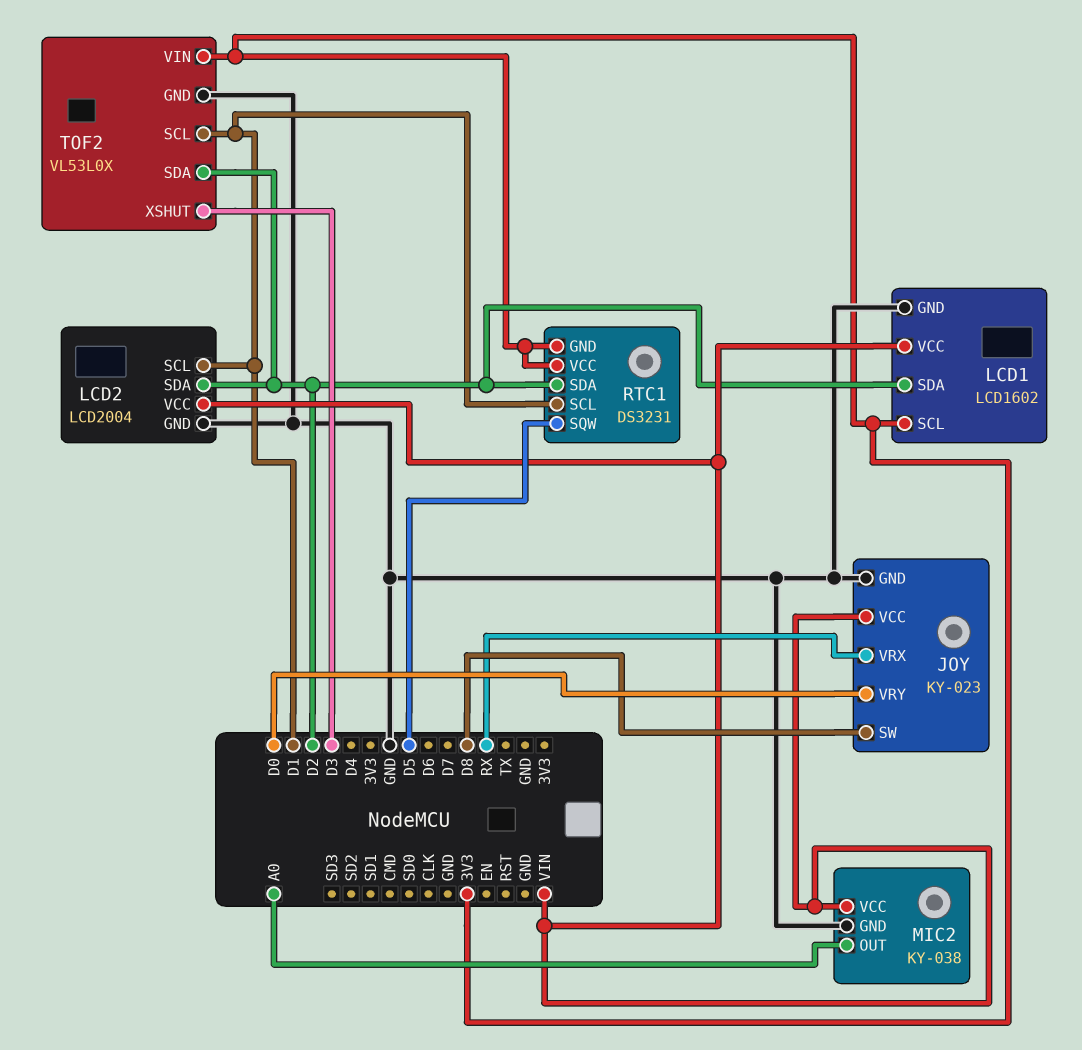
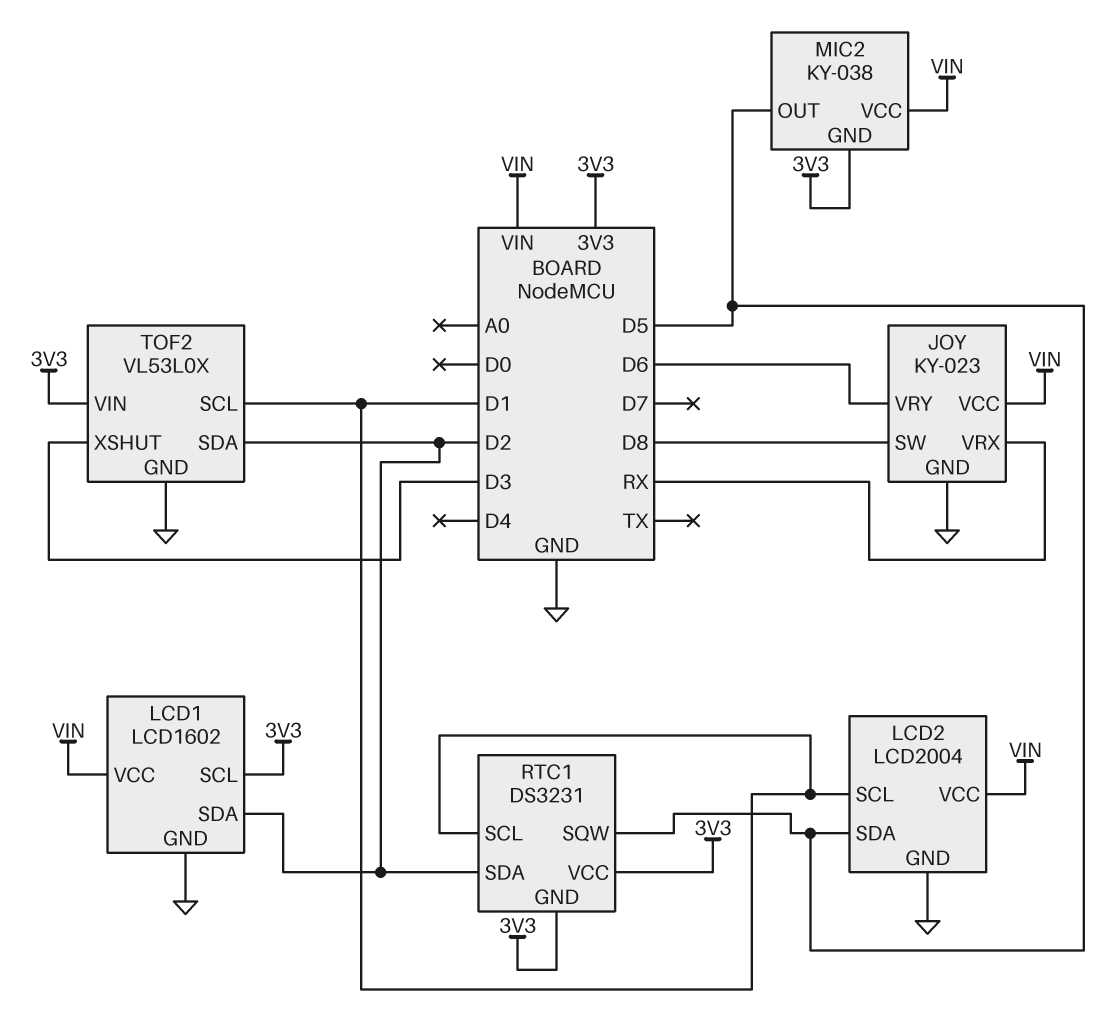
JOY pin VRY: D0 -> D6
LCD2 pin SDA: D2 -> D5
MIC2 pin GND: GND -> 3V3
MIC2 pin OUT: A0 -> D5

